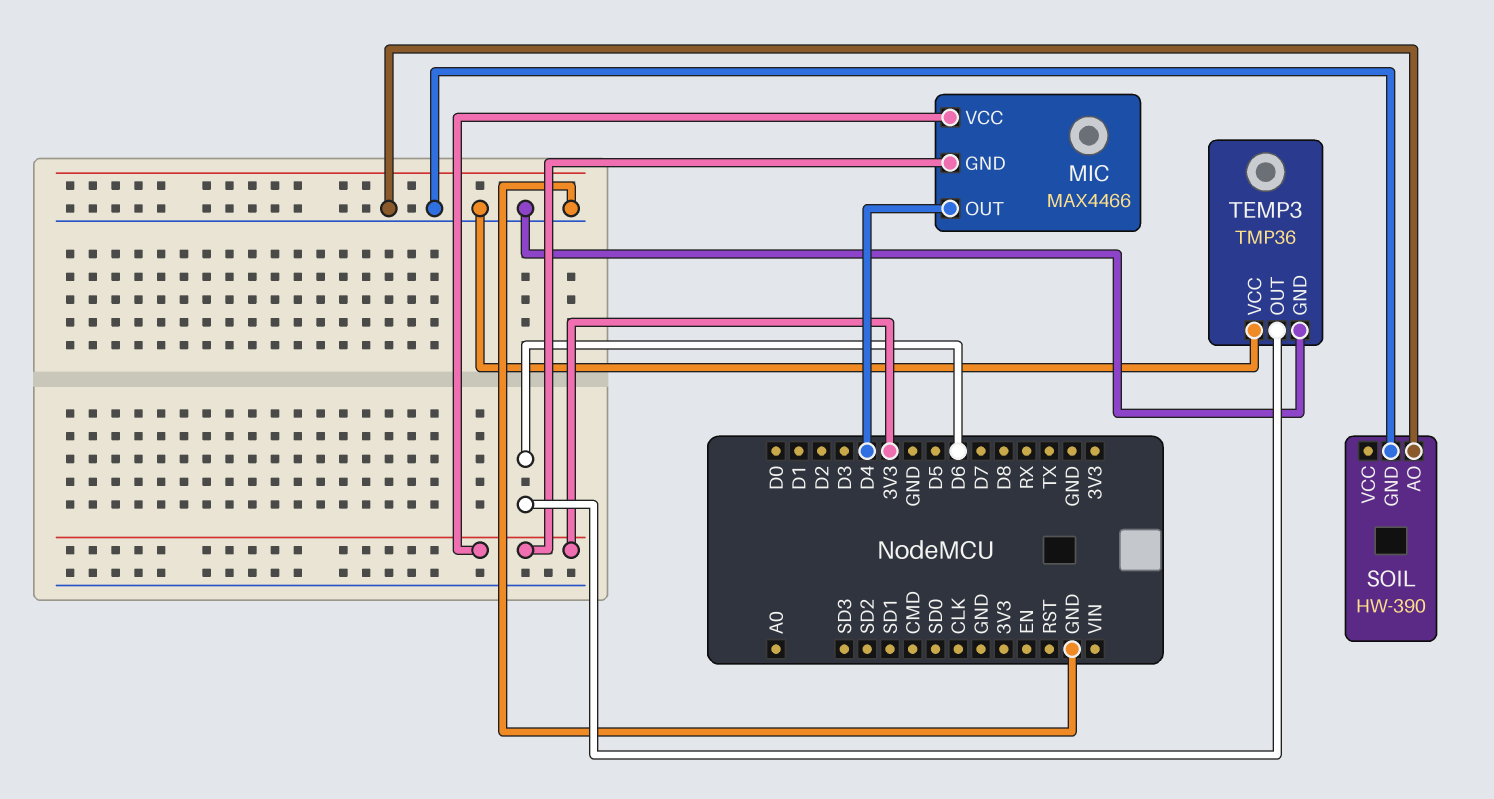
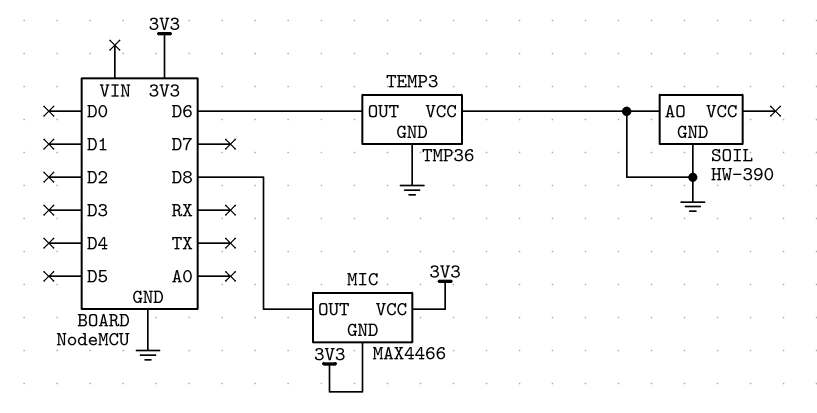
MIC pin OUT: D4 -> D8

